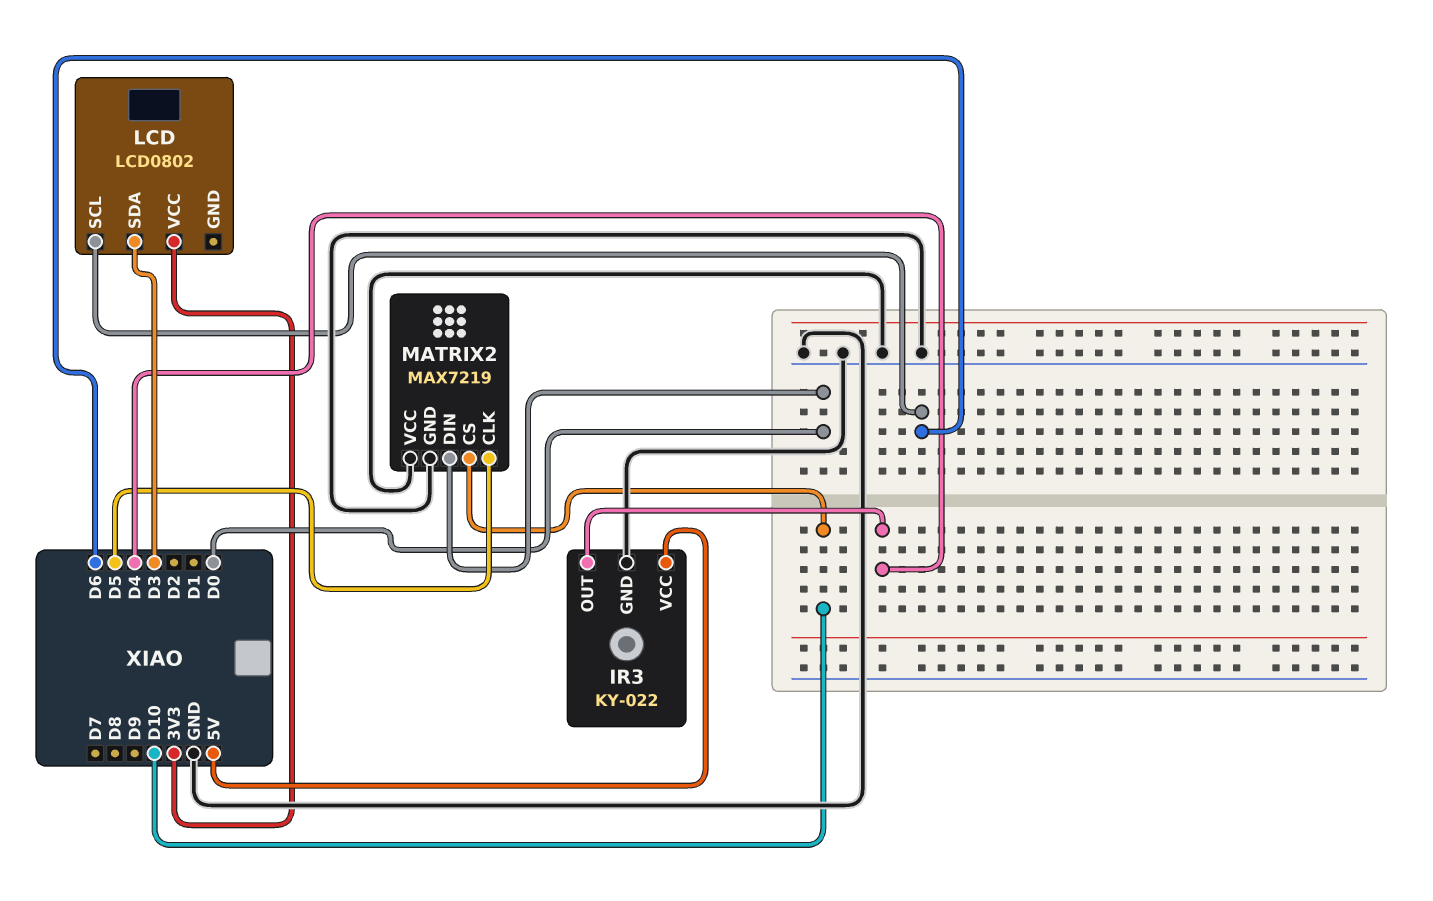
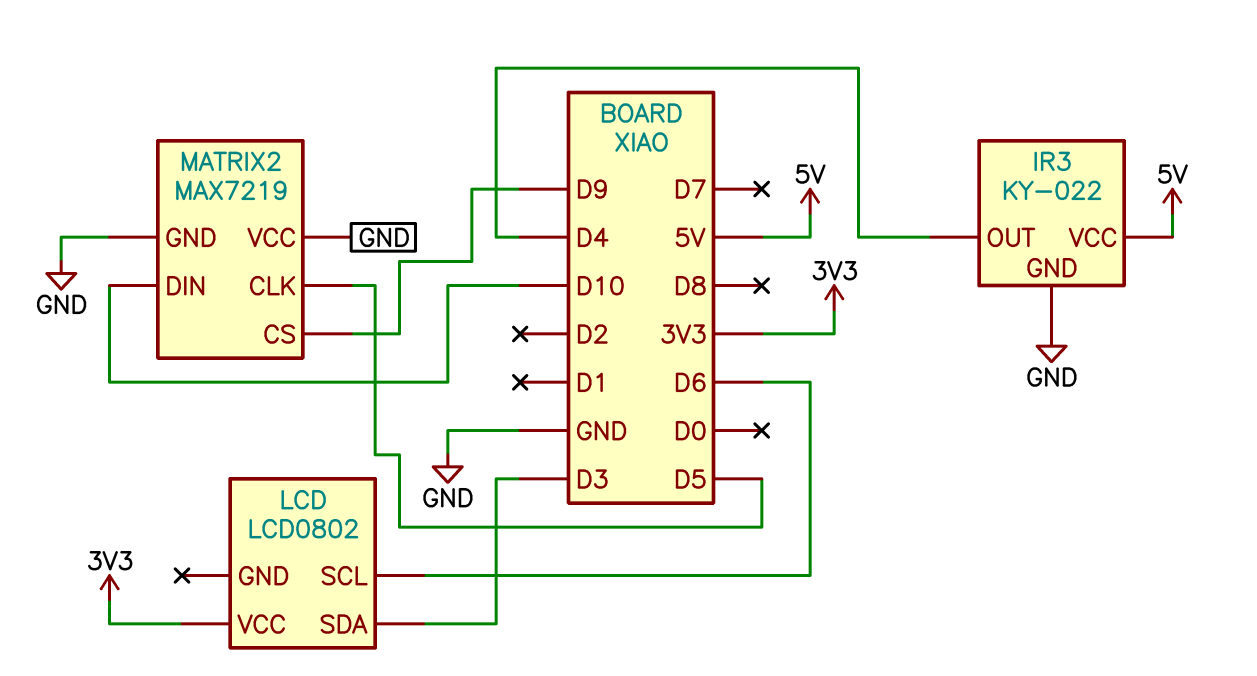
MATRIX2 pin CS: D10 -> D9
MATRIX2 pin DIN: D0 -> D10

